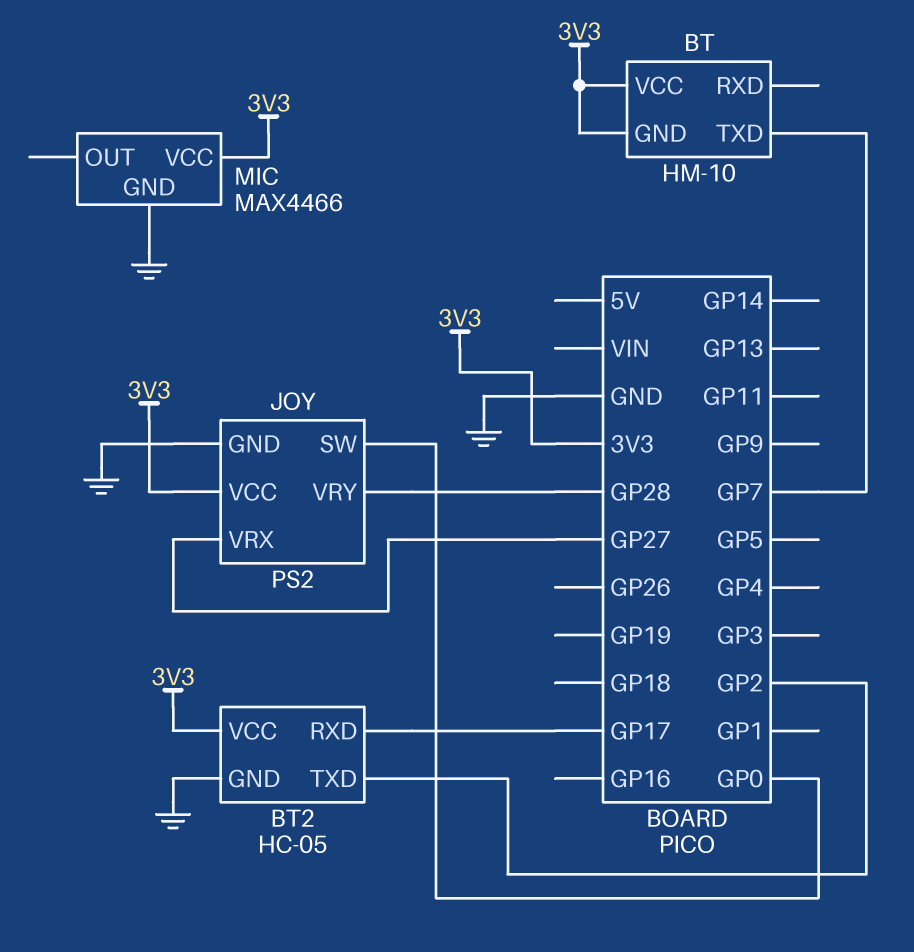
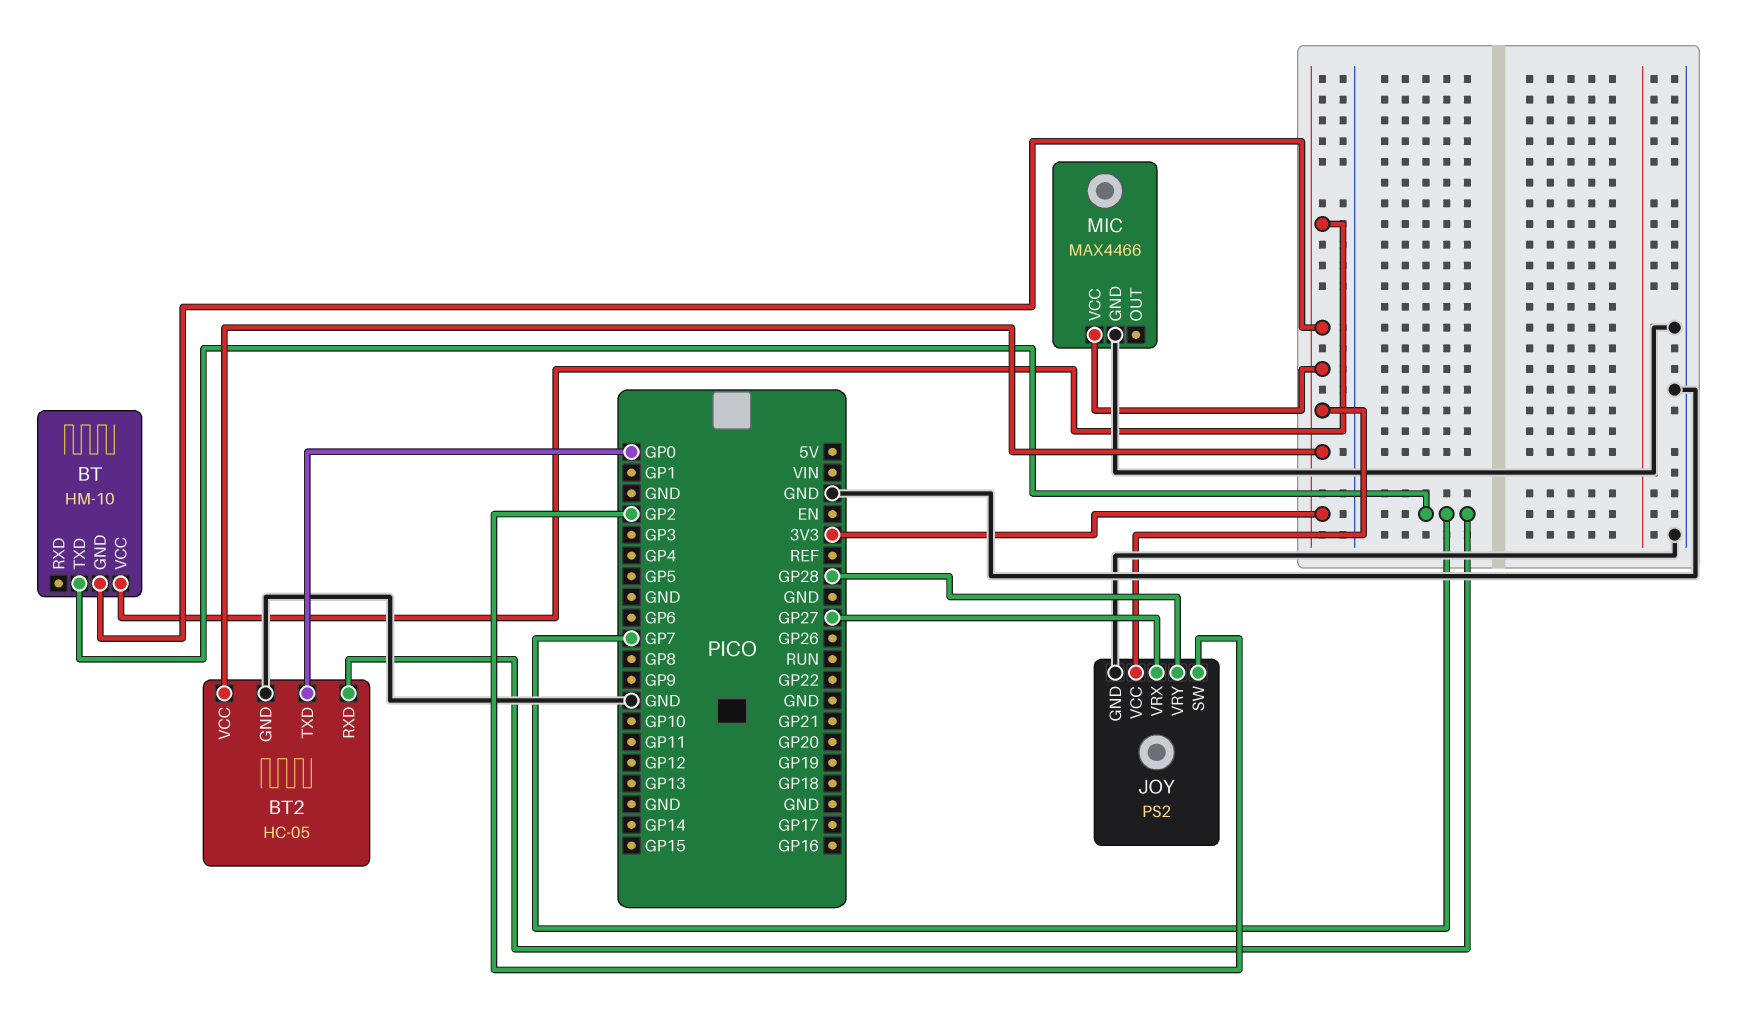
BT2 pin RXD: GP17 -> GP7
BT2 pin TXD: GP2 -> GP0
JOY pin SW: GP0 -> GP2

